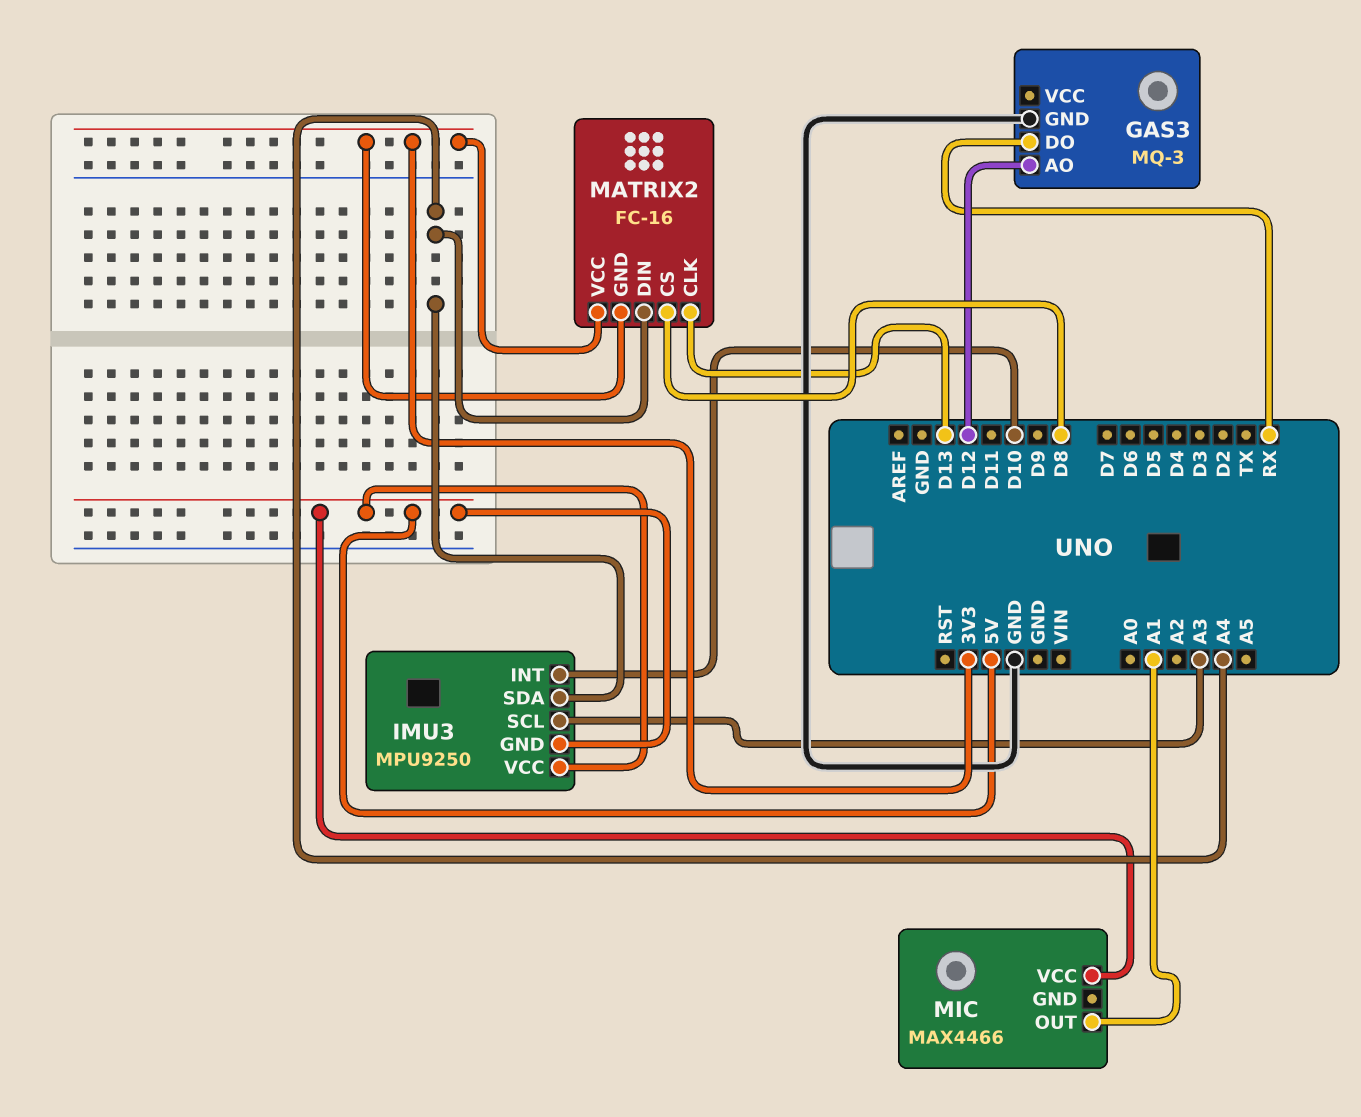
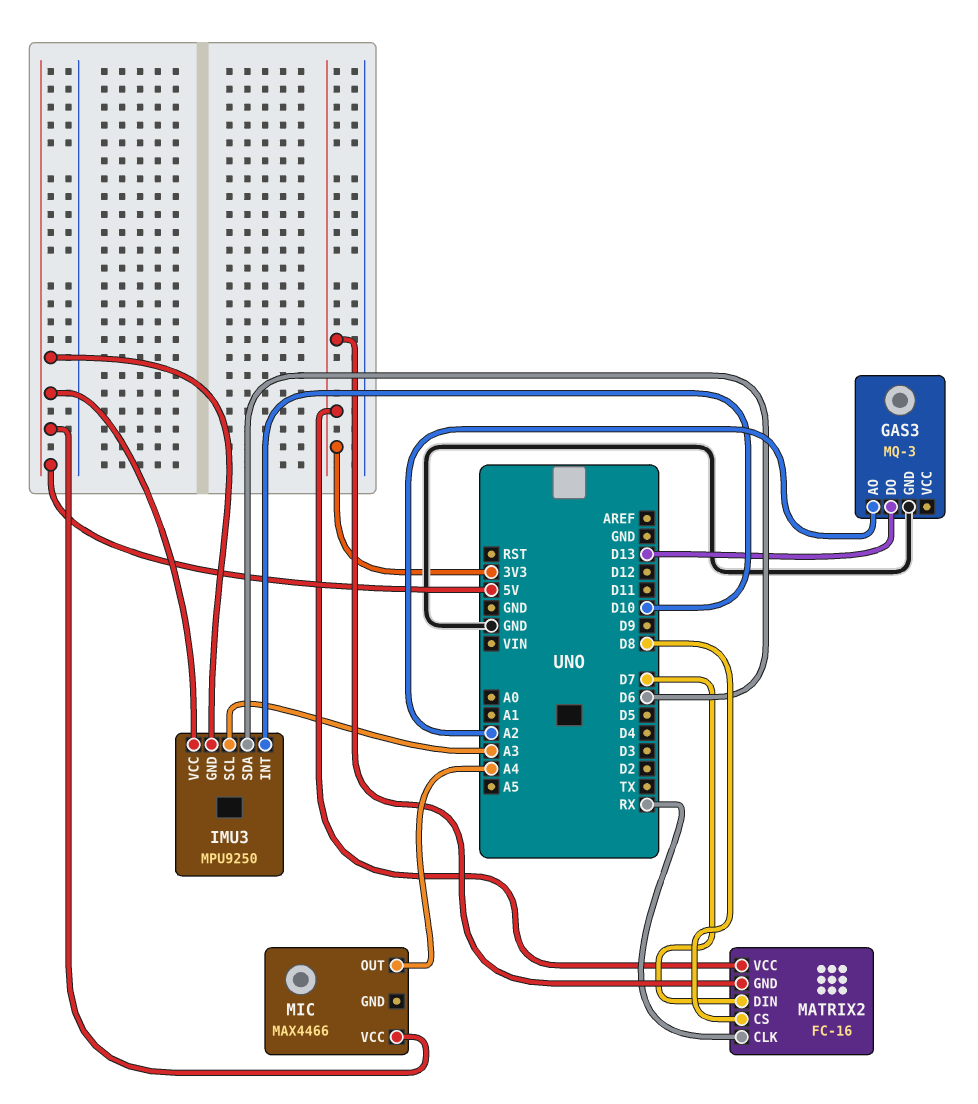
GAS3 pin AO: D12 -> A2
GAS3 pin DO: RX -> D13
IMU3 pin SDA: A4 -> D6
MATRIX2 pin CLK: D13 -> RX
MATRIX2 pin DIN: A4 -> D7
MIC pin OUT: A1 -> A4

